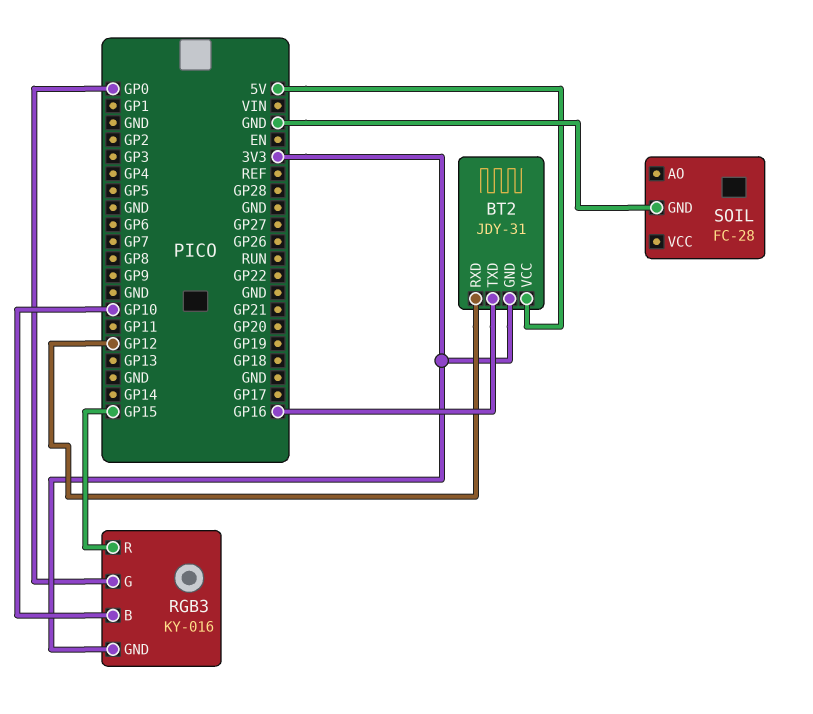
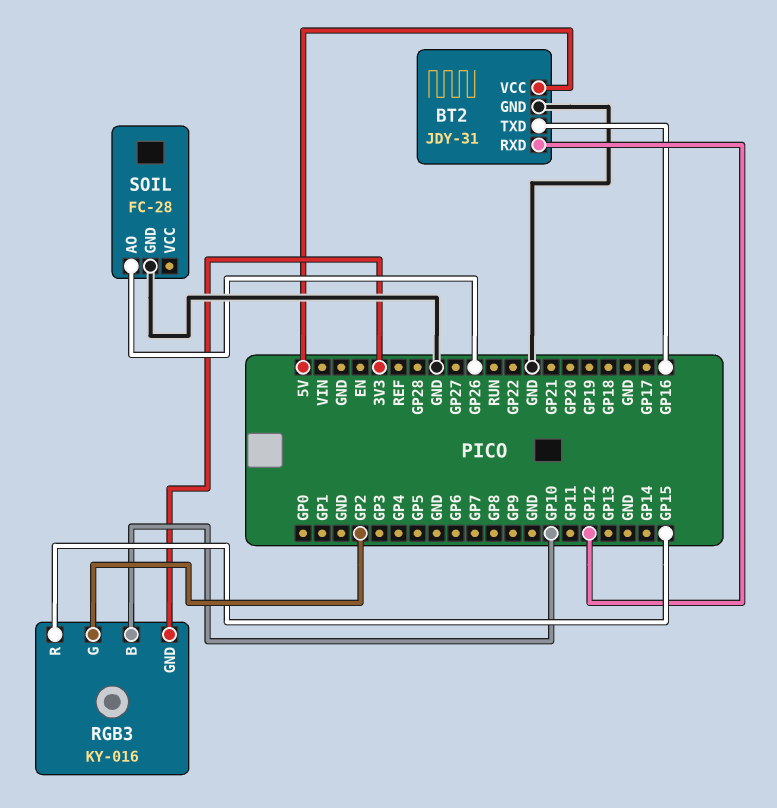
BT2 pin GND: 3V3 -> GND
RGB3 pin G: GP0 -> GP2
SOIL pin AO: none -> GP26

